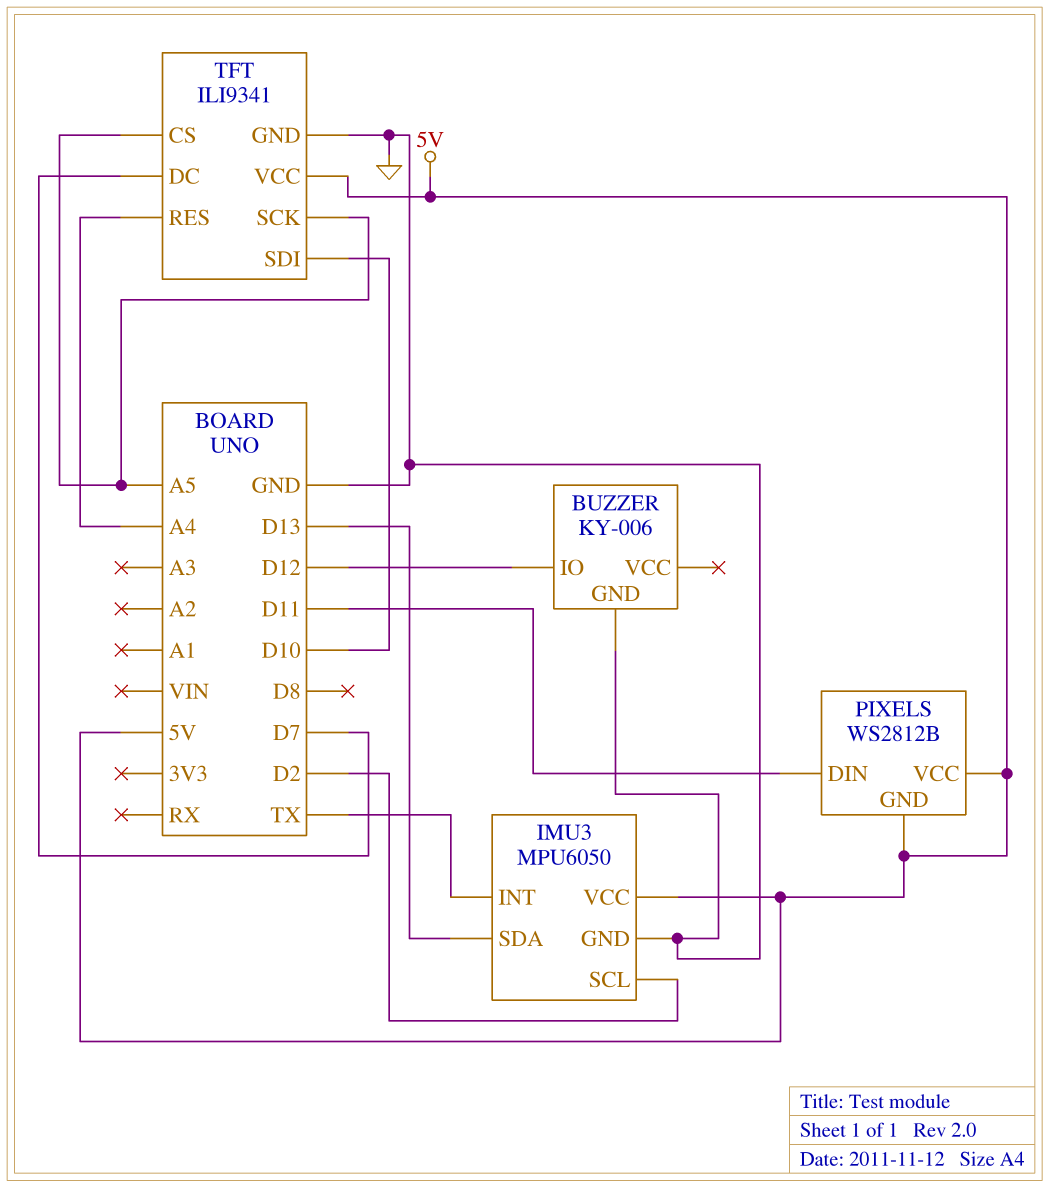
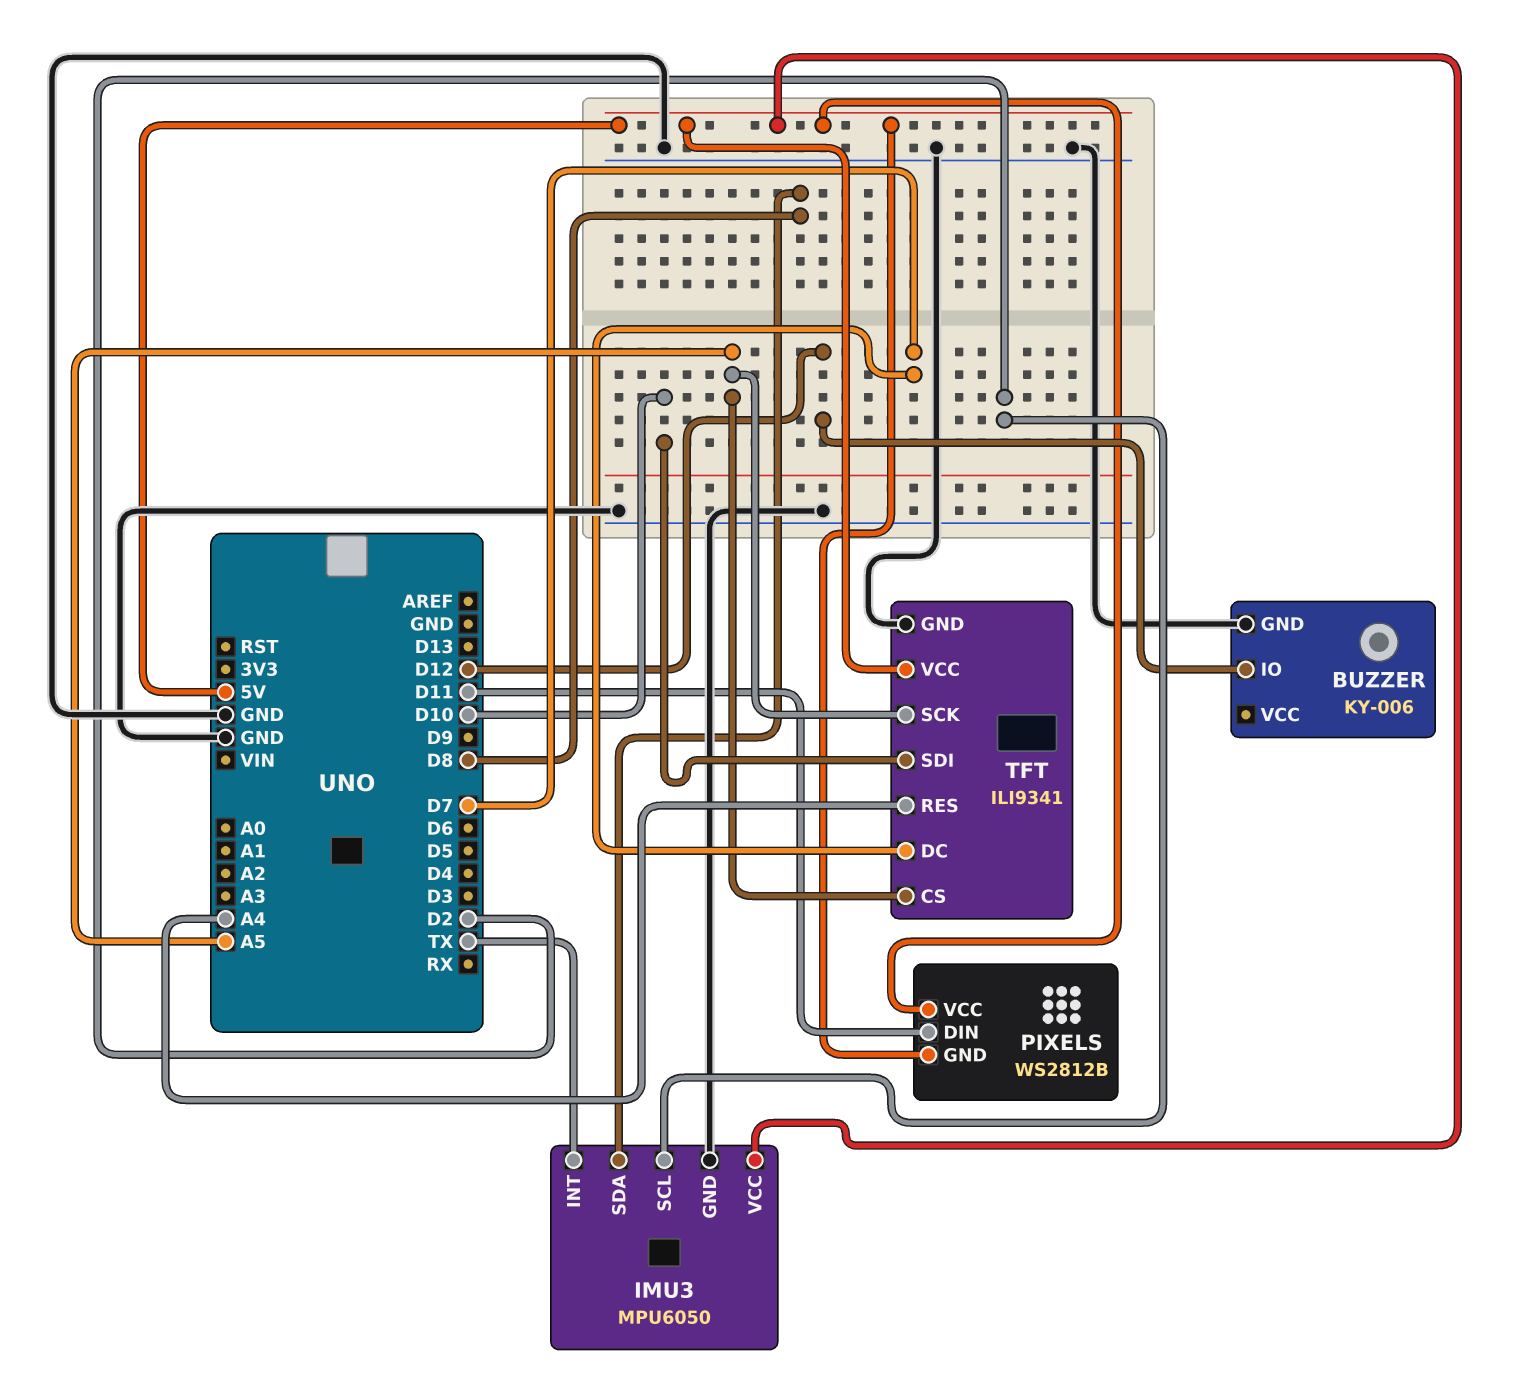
IMU3 pin SDA: D13 -> D8

